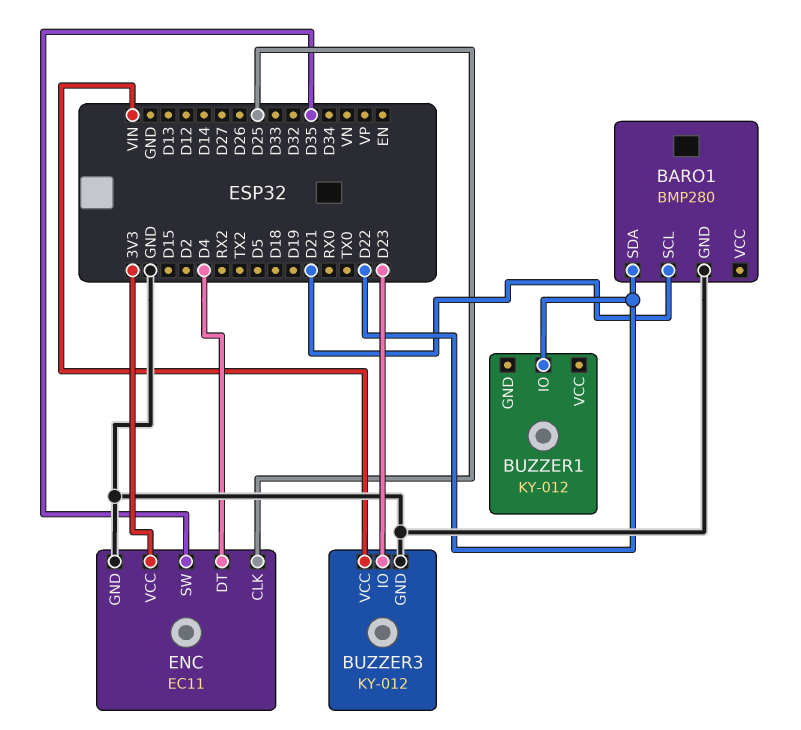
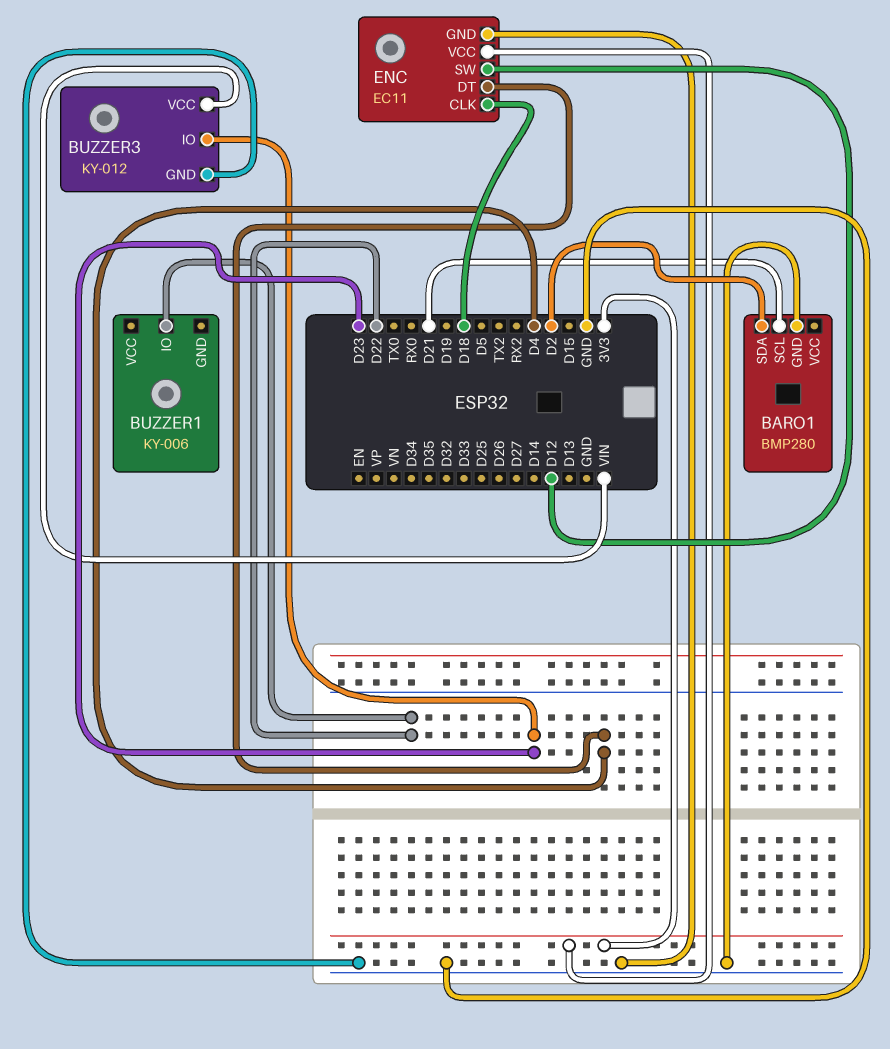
BARO1 pin SDA: D22 -> D2
BUZZER1: KY-012 -> KY-006
ENC pin CLK: D25 -> D18
ENC pin SW: D35 -> D12

